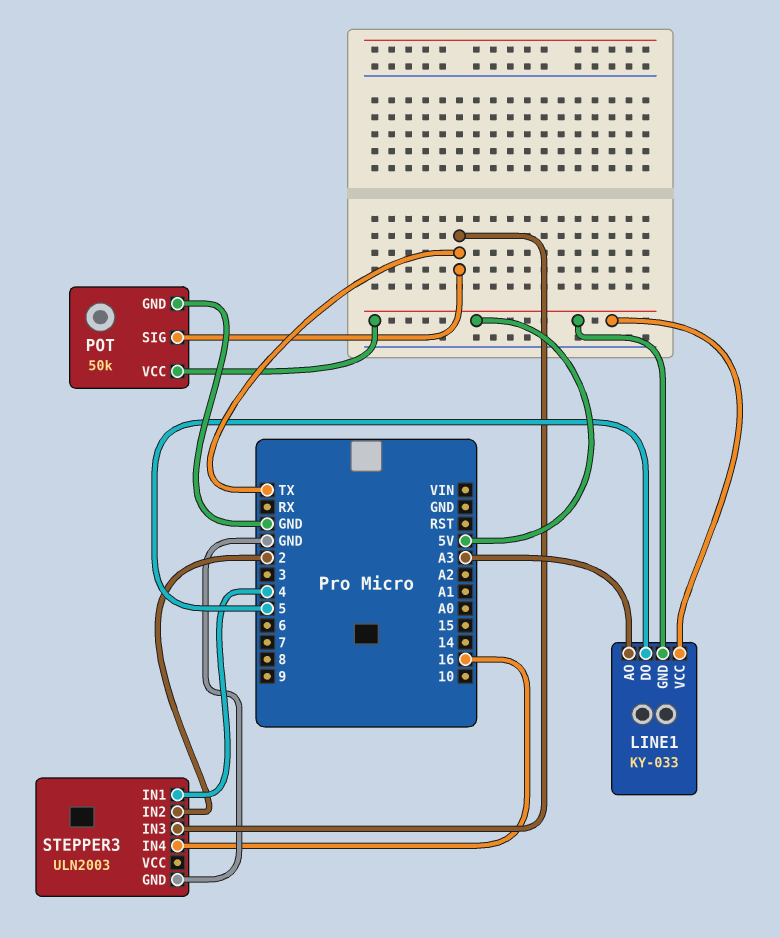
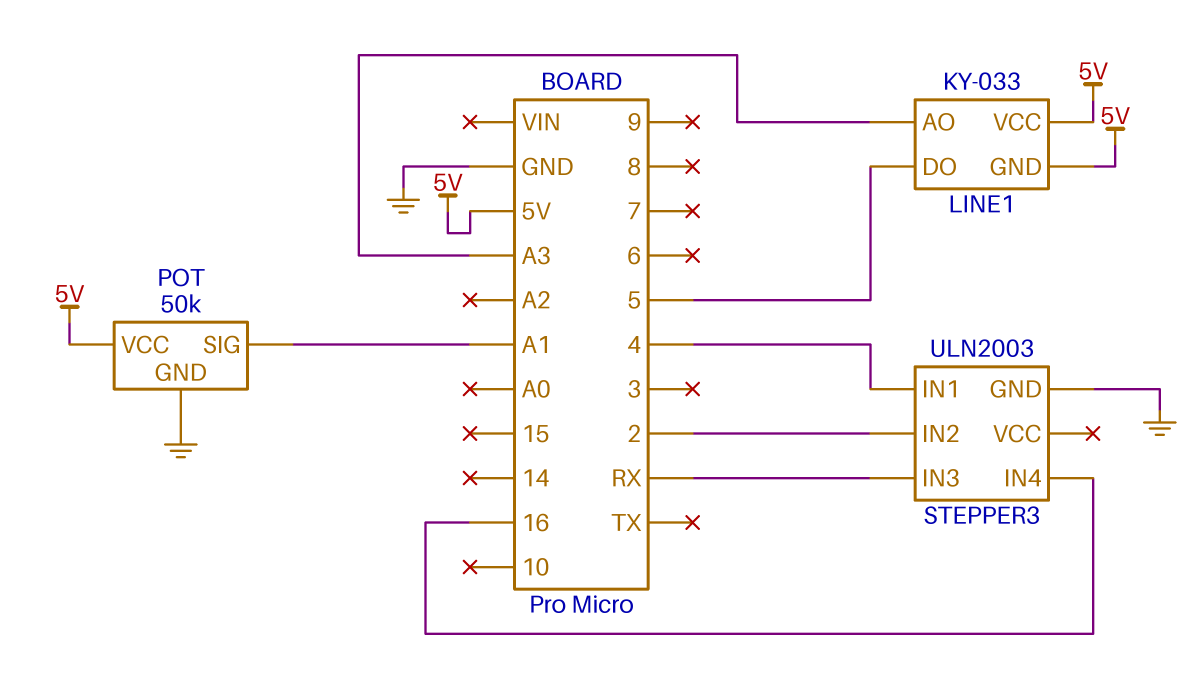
POT pin SIG: TX -> A1
STEPPER3 pin IN3: TX -> RX

